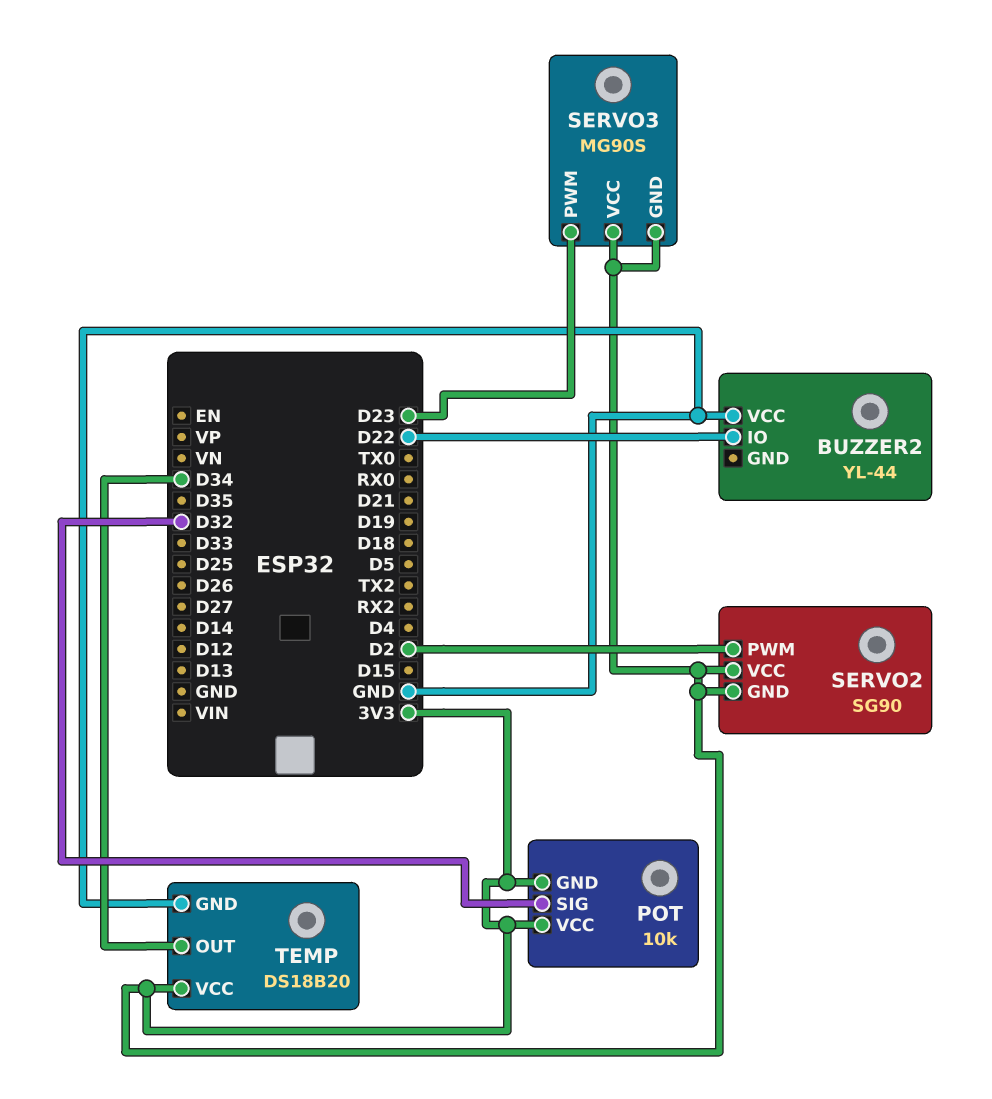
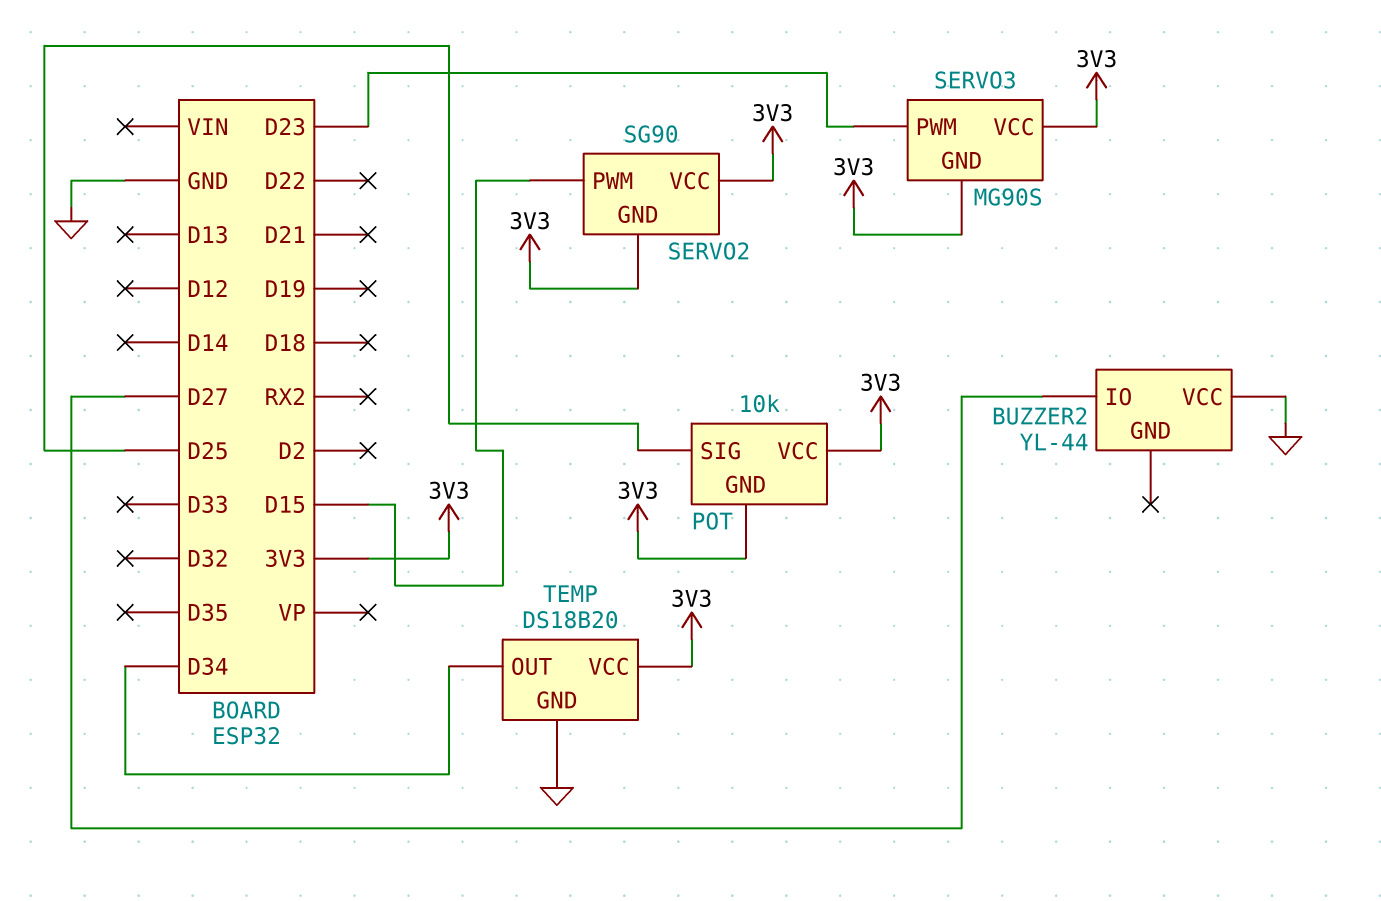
BUZZER2 pin IO: D22 -> D27
POT pin SIG: D32 -> D25
SERVO2 pin PWM: D2 -> D15

